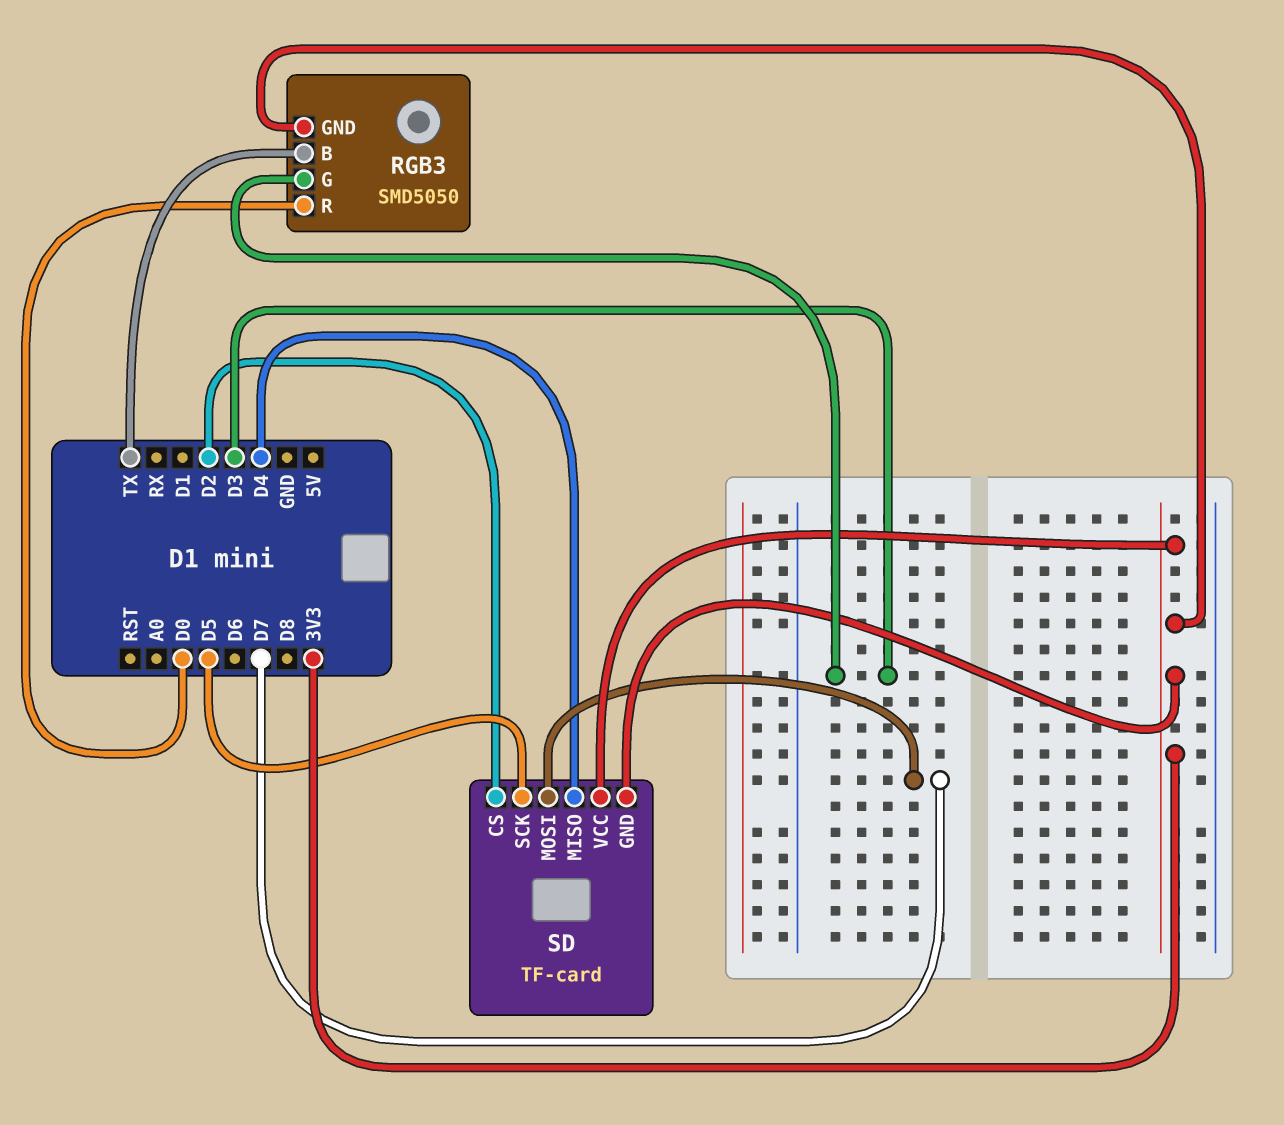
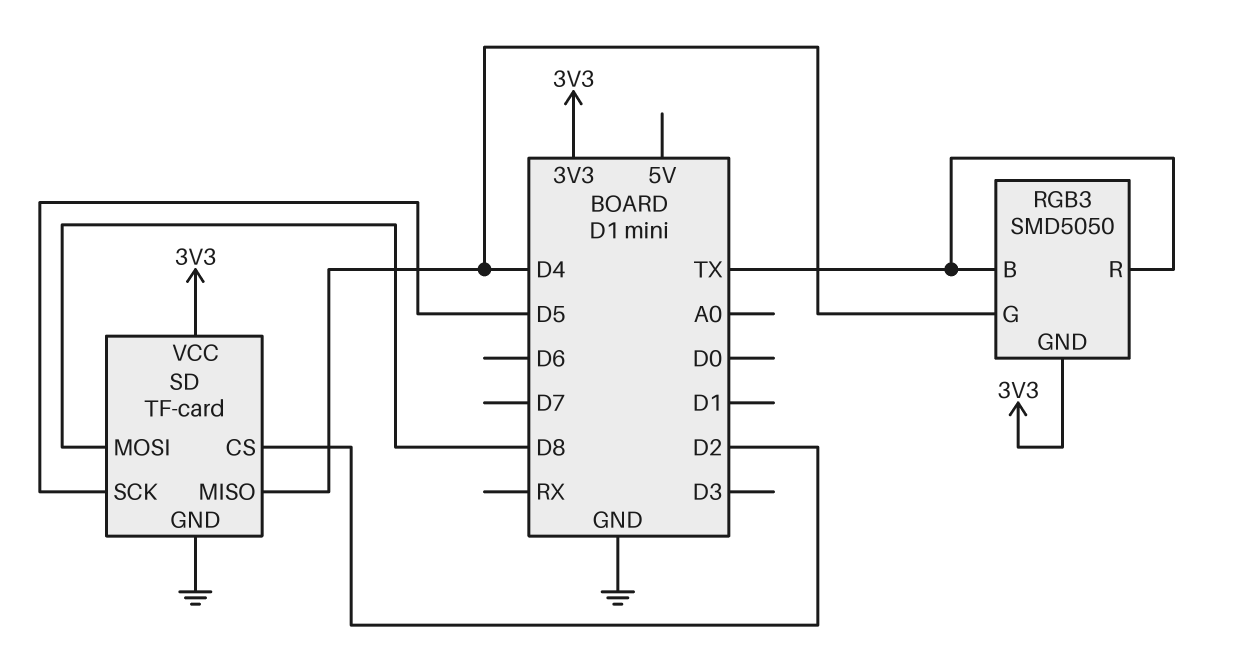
RGB3 pin G: D3 -> D4
RGB3 pin R: D0 -> TX
SD pin GND: 3V3 -> GND
SD pin MOSI: D7 -> D8

